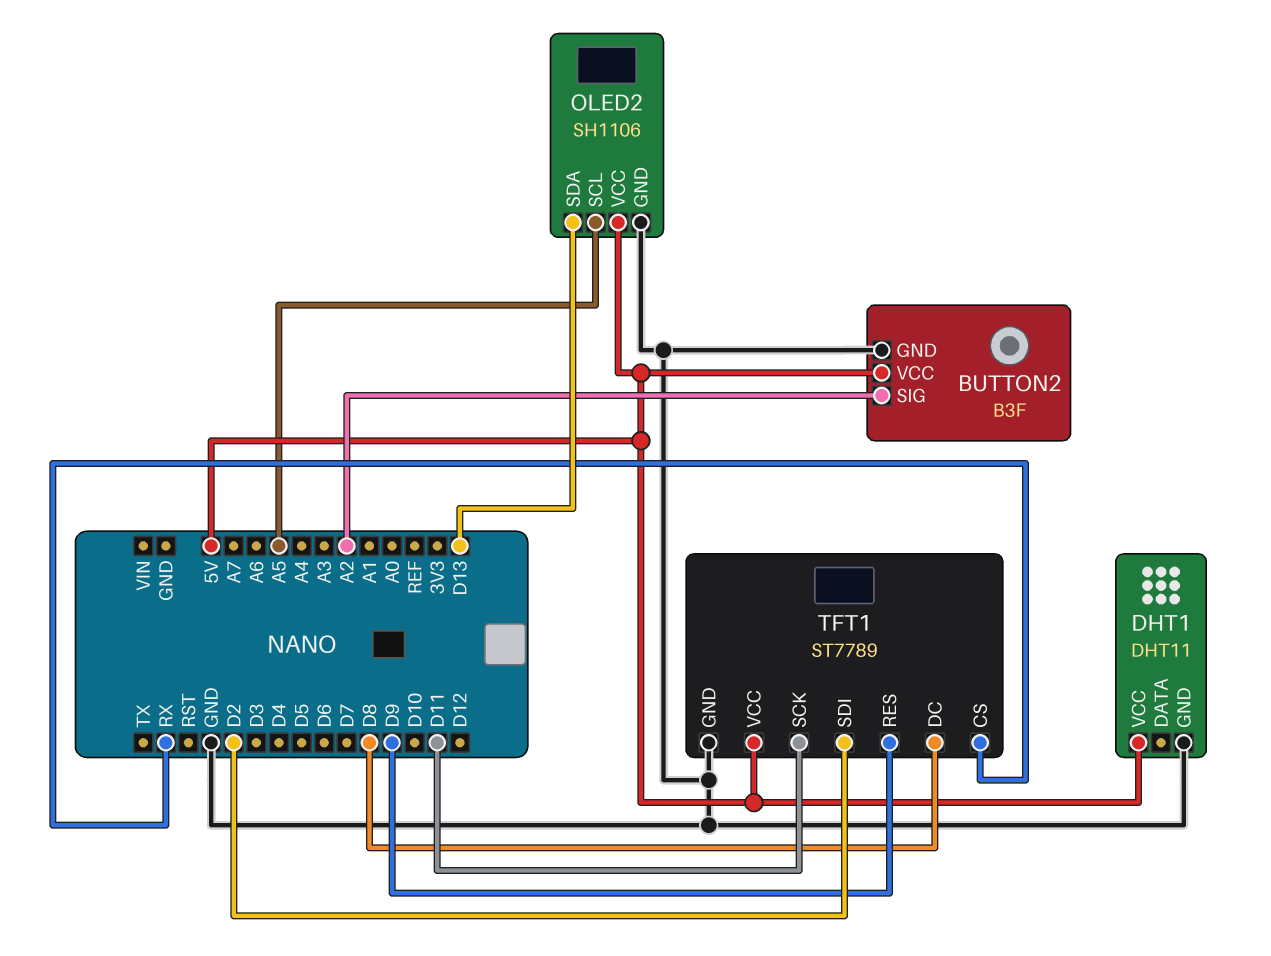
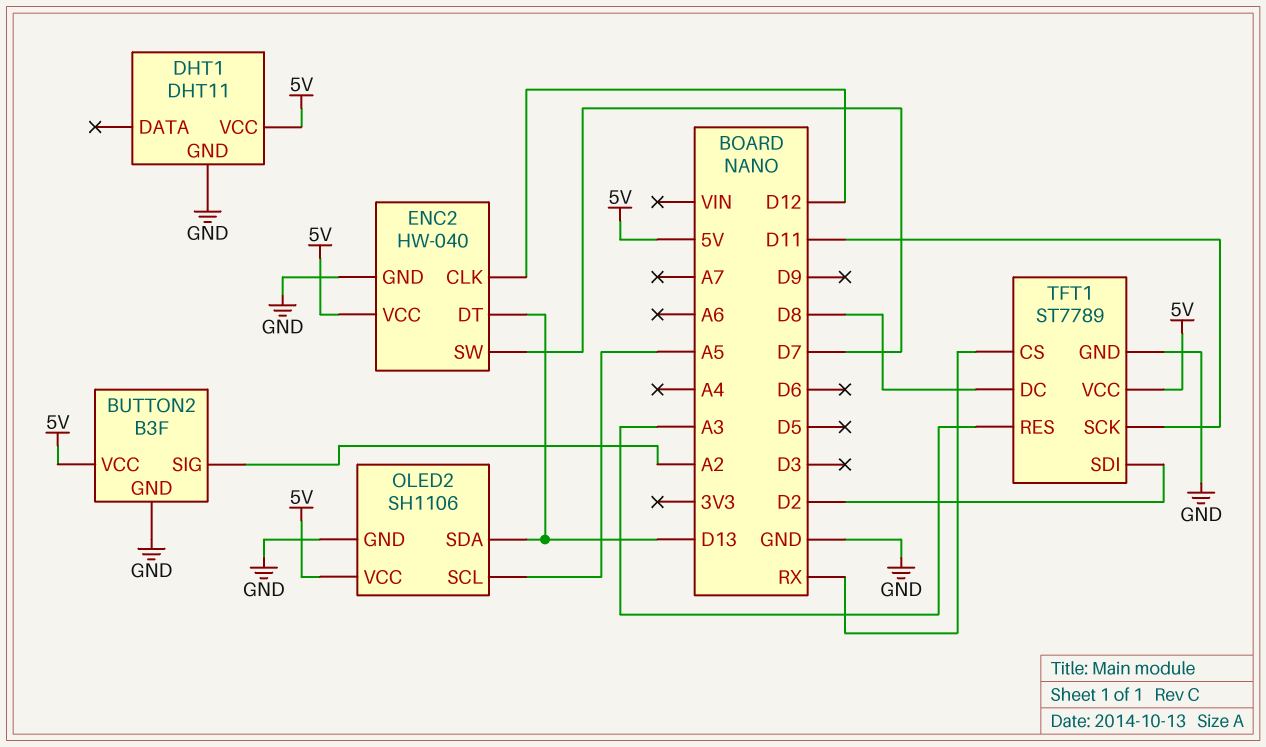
ENC2: none -> HW-040
ENC2 pin CLK: none -> D12
ENC2 pin DT: none -> D13
ENC2 pin GND: none -> GND
ENC2 pin SW: none -> D7
ENC2 pin VCC: none -> 5V
TFT1 pin RES: D9 -> A3

